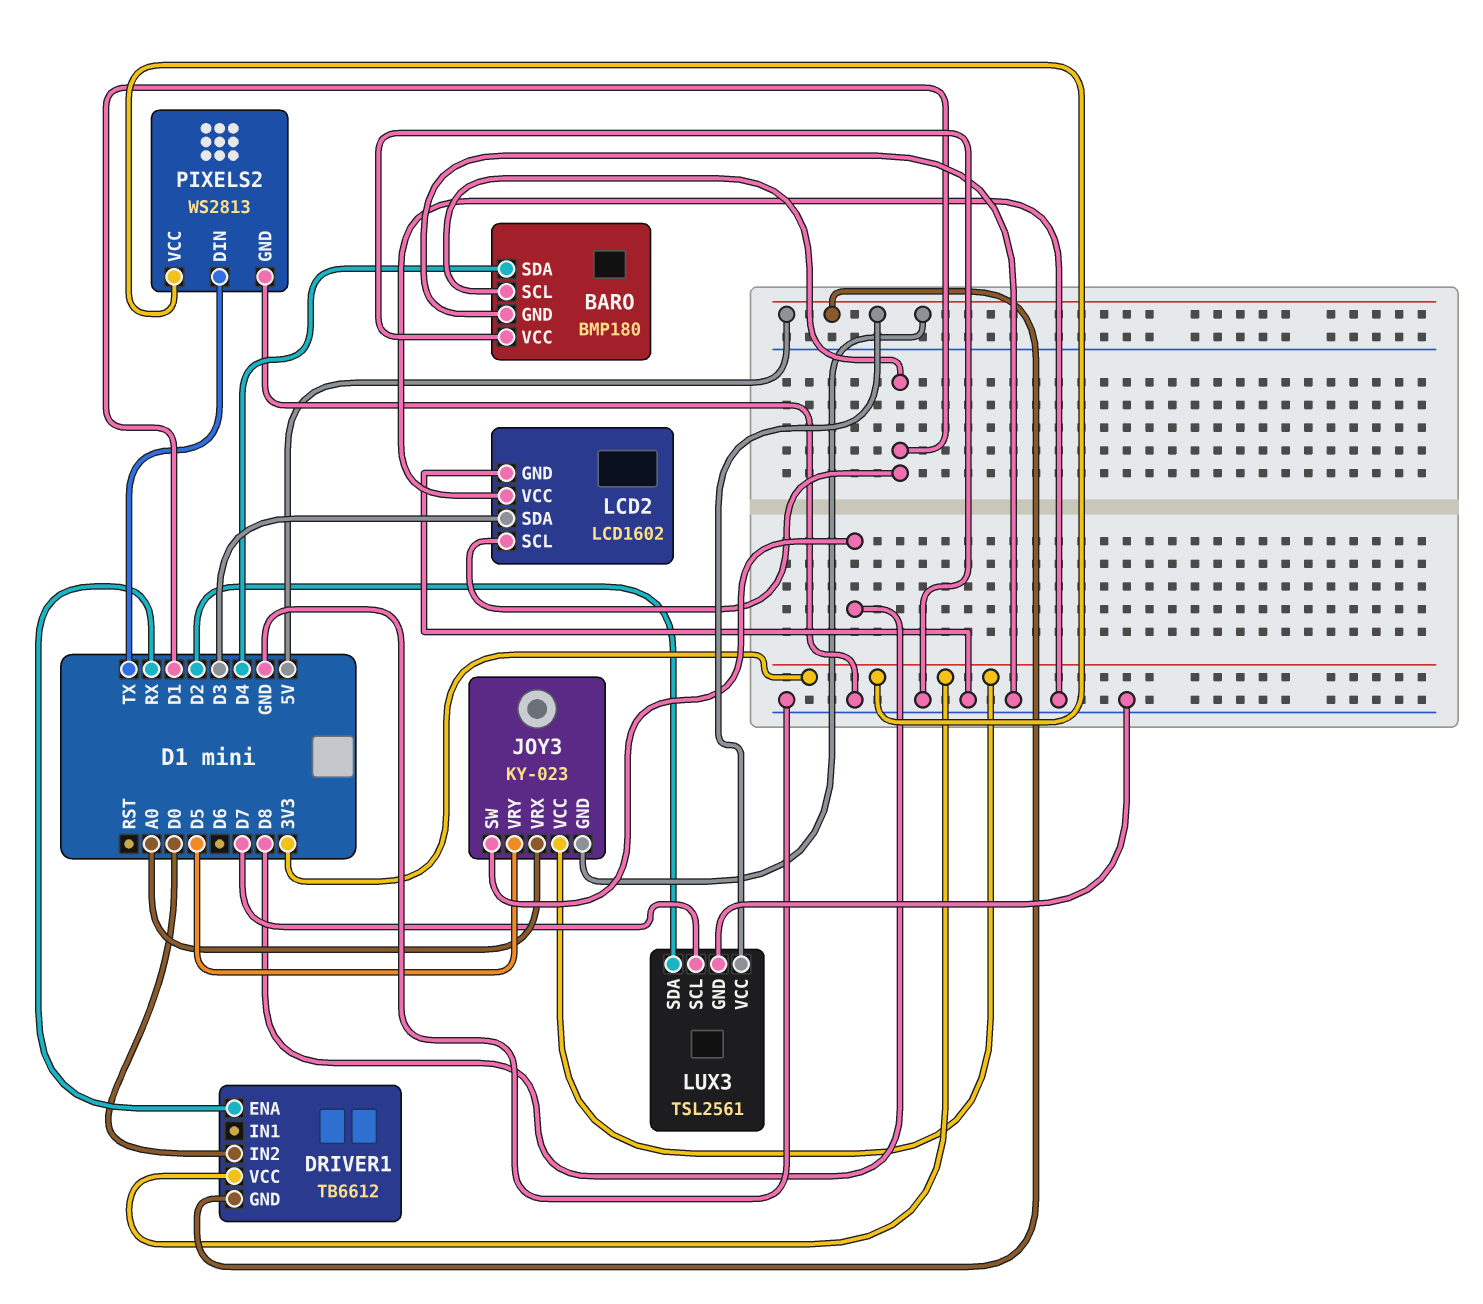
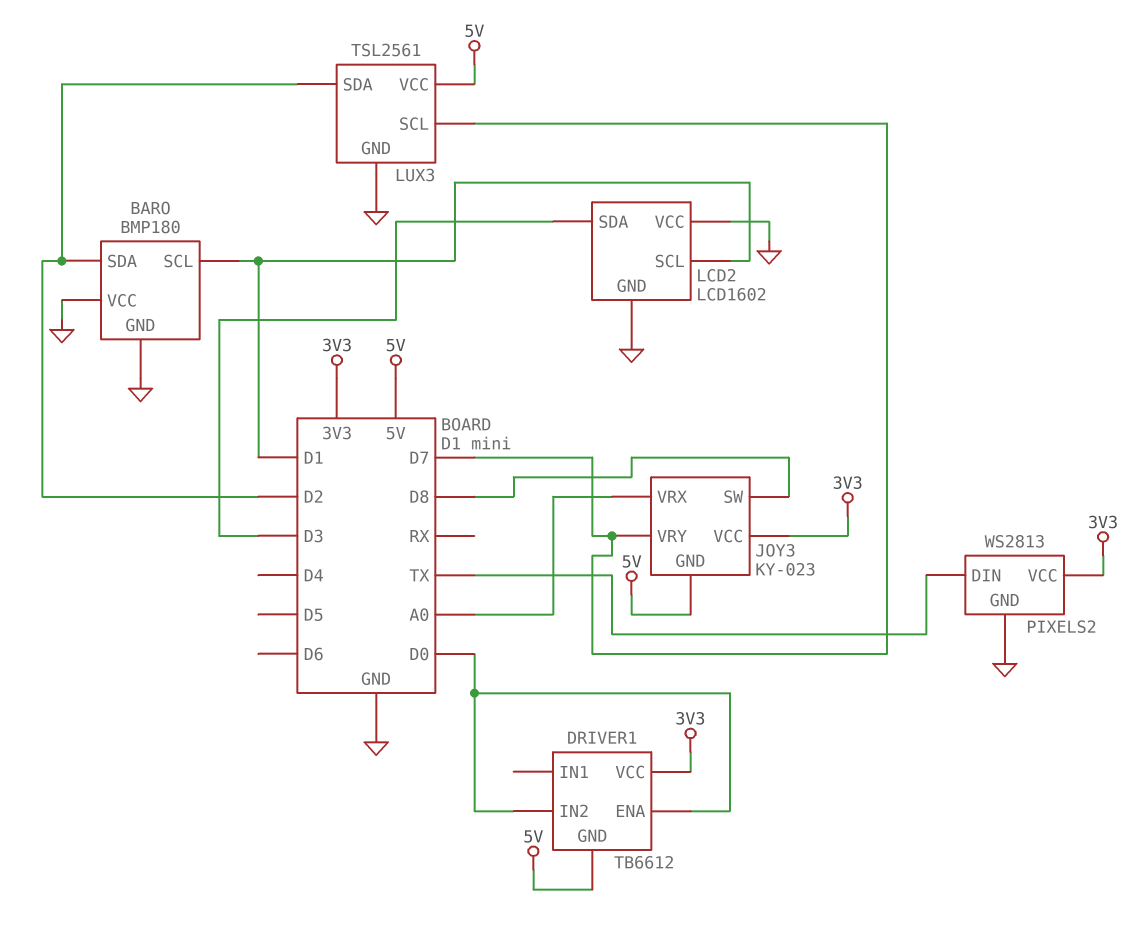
BARO pin SDA: D4 -> D2
DRIVER1 pin ENA: RX -> D0
JOY3 pin VRY: D5 -> D7

